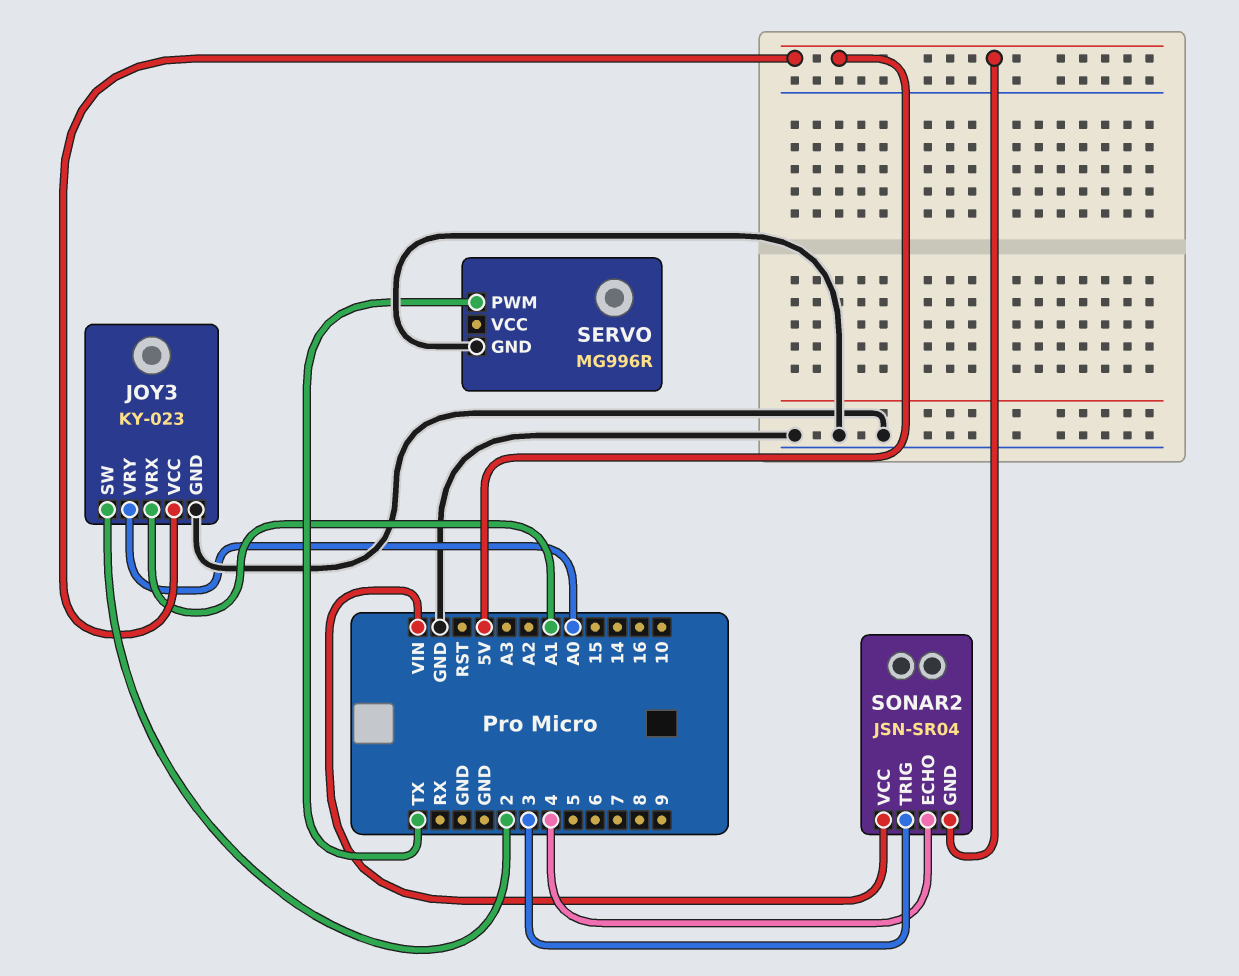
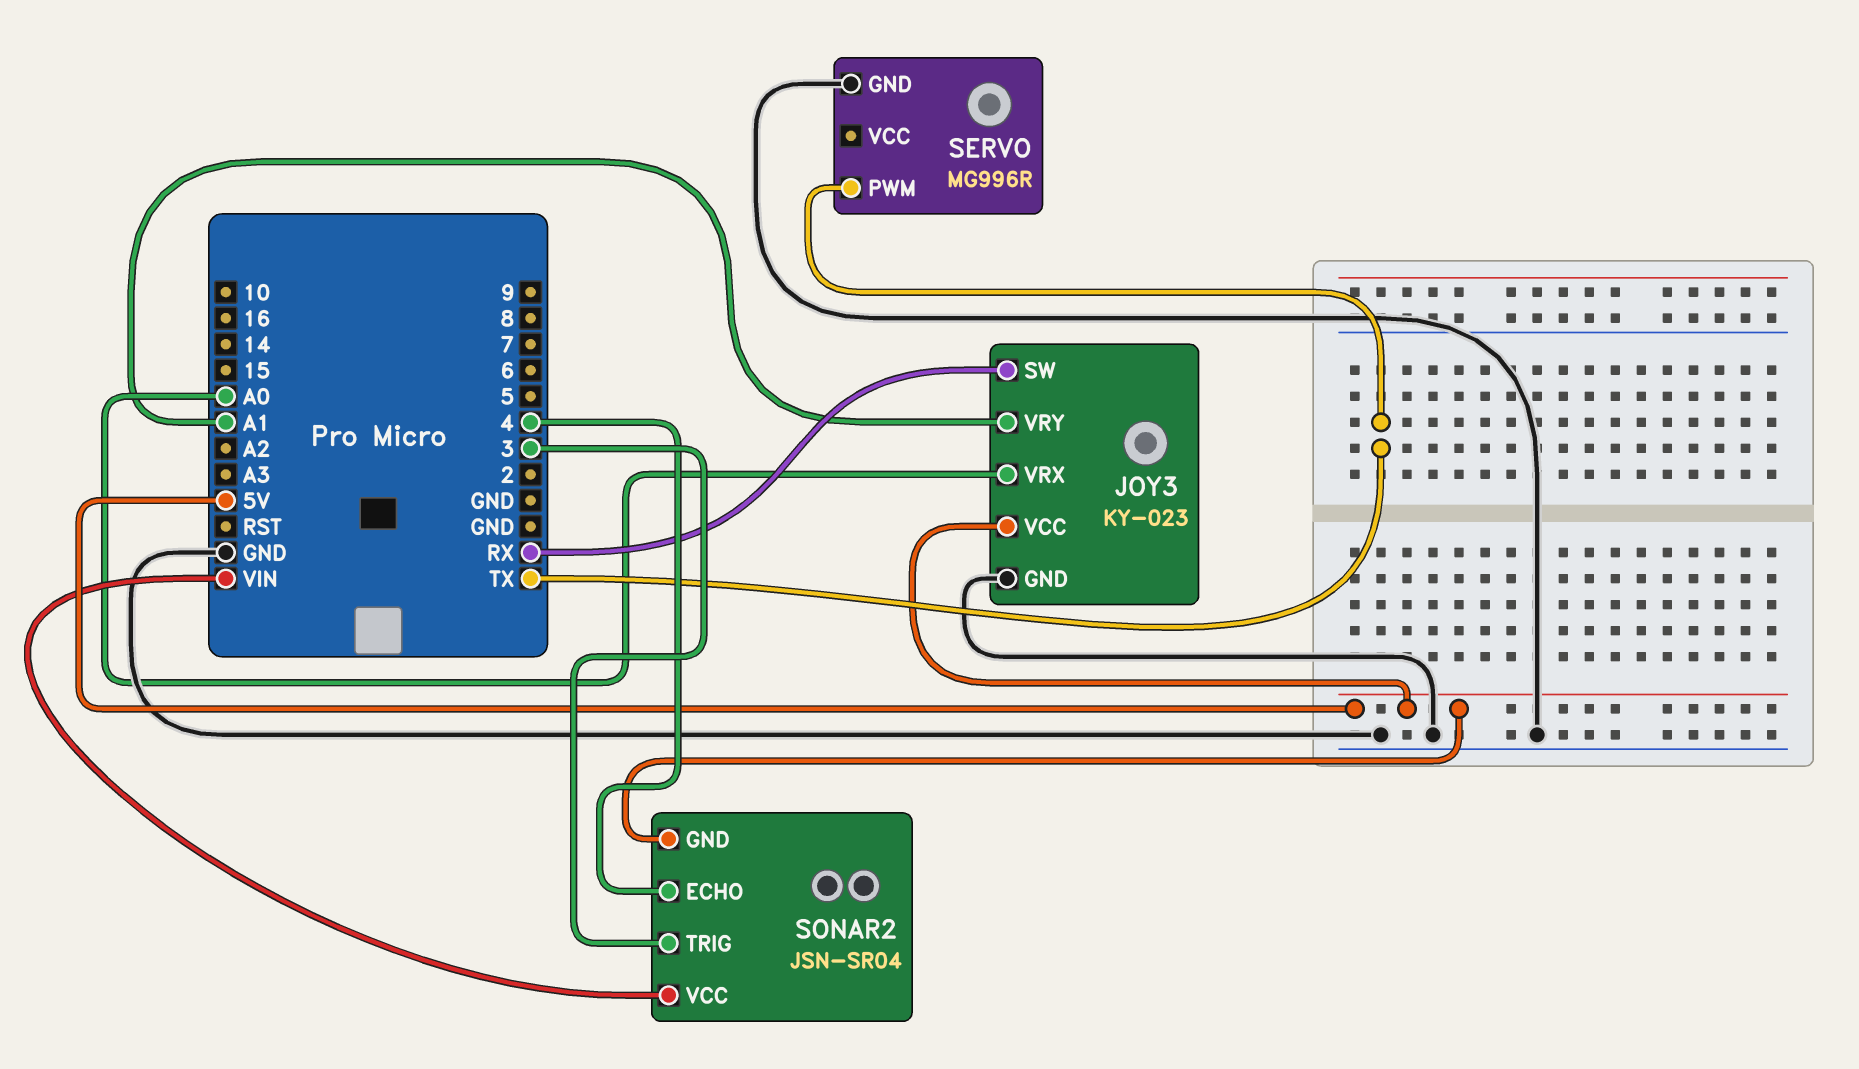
JOY3 pin SW: 2 -> RX
JOY3 pin VRX: A1 -> A0
JOY3 pin VRY: A0 -> A1

